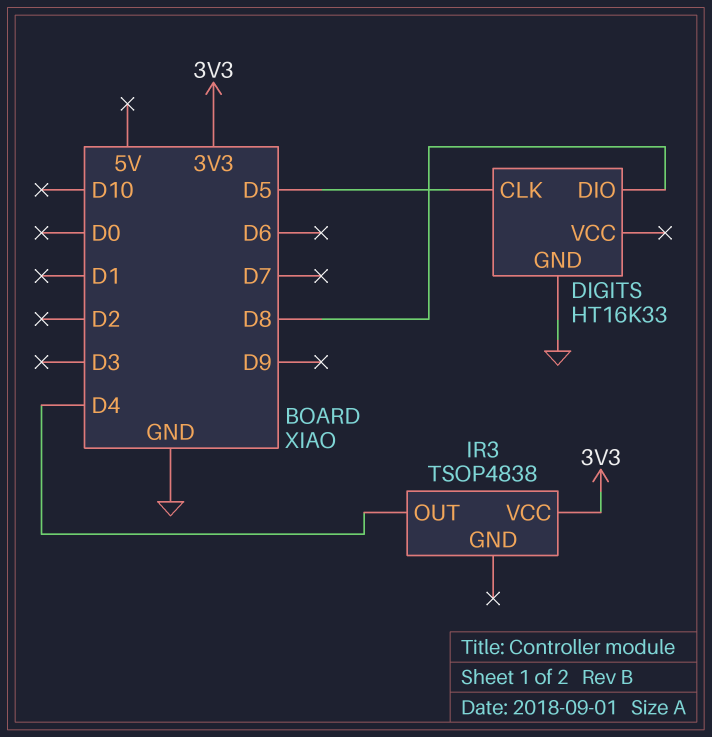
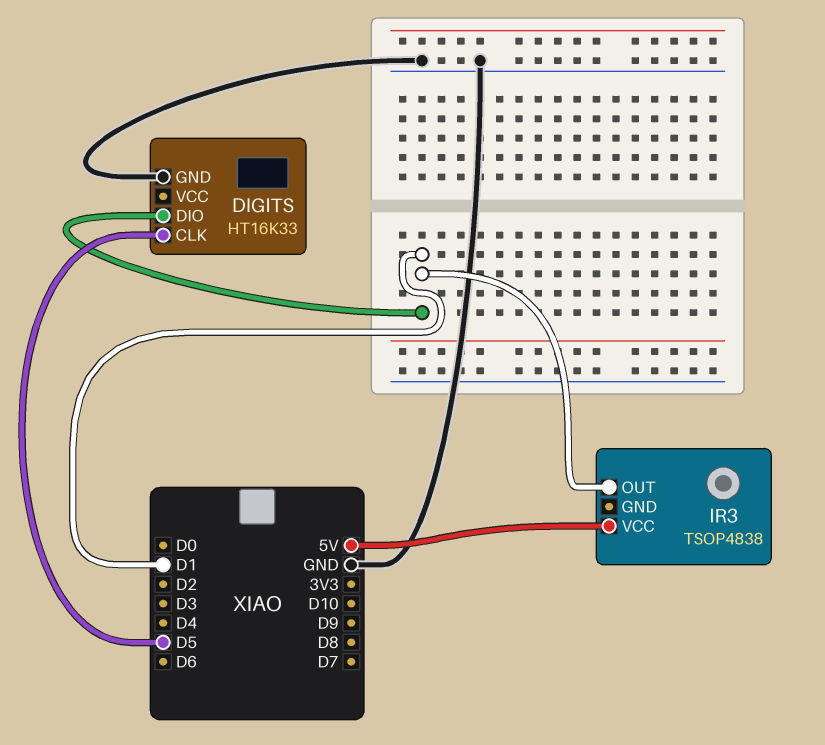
DIGITS pin DIO: D8 -> D1
IR3 pin OUT: D4 -> D1
IR3 pin VCC: 3V3 -> 5V

